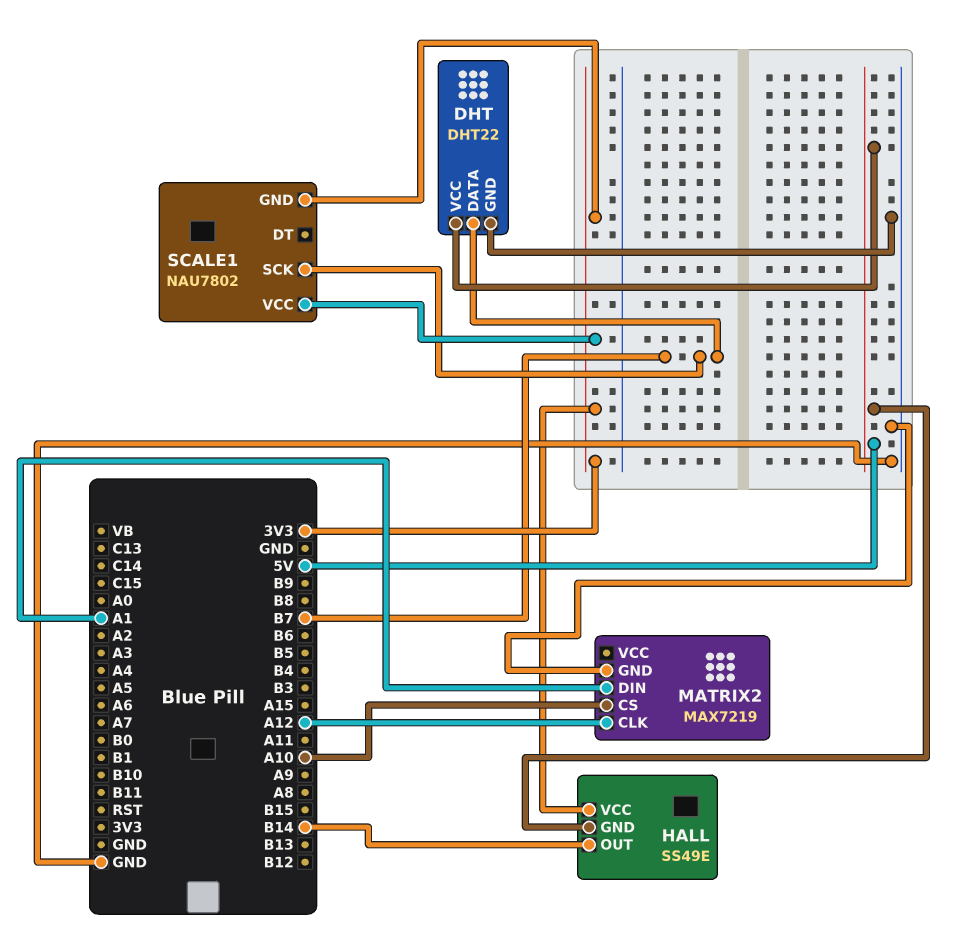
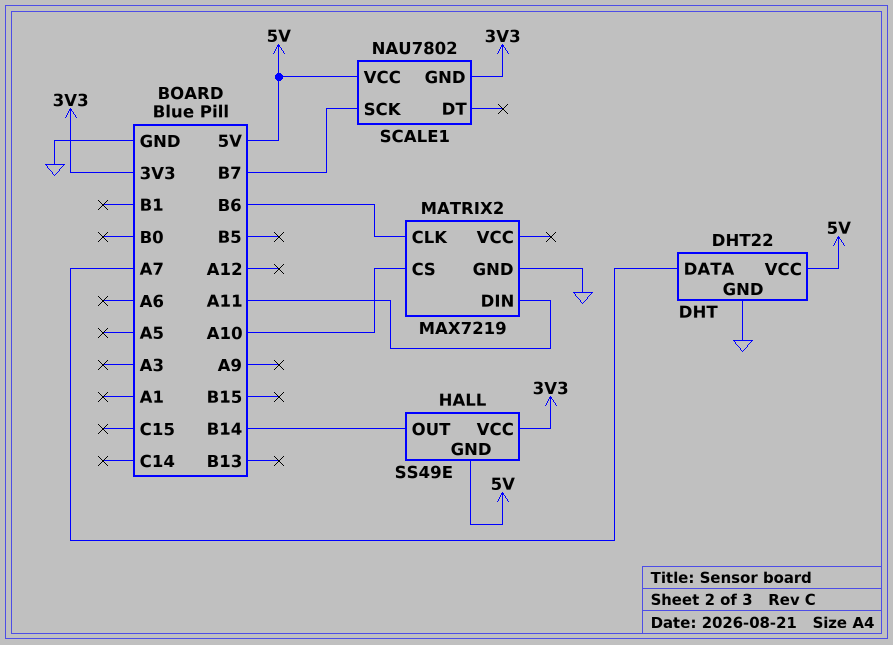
DHT pin DATA: B7 -> A7
MATRIX2 pin CLK: A12 -> B6
MATRIX2 pin DIN: A1 -> A11
SCALE1 pin VCC: 3V3 -> 5V

